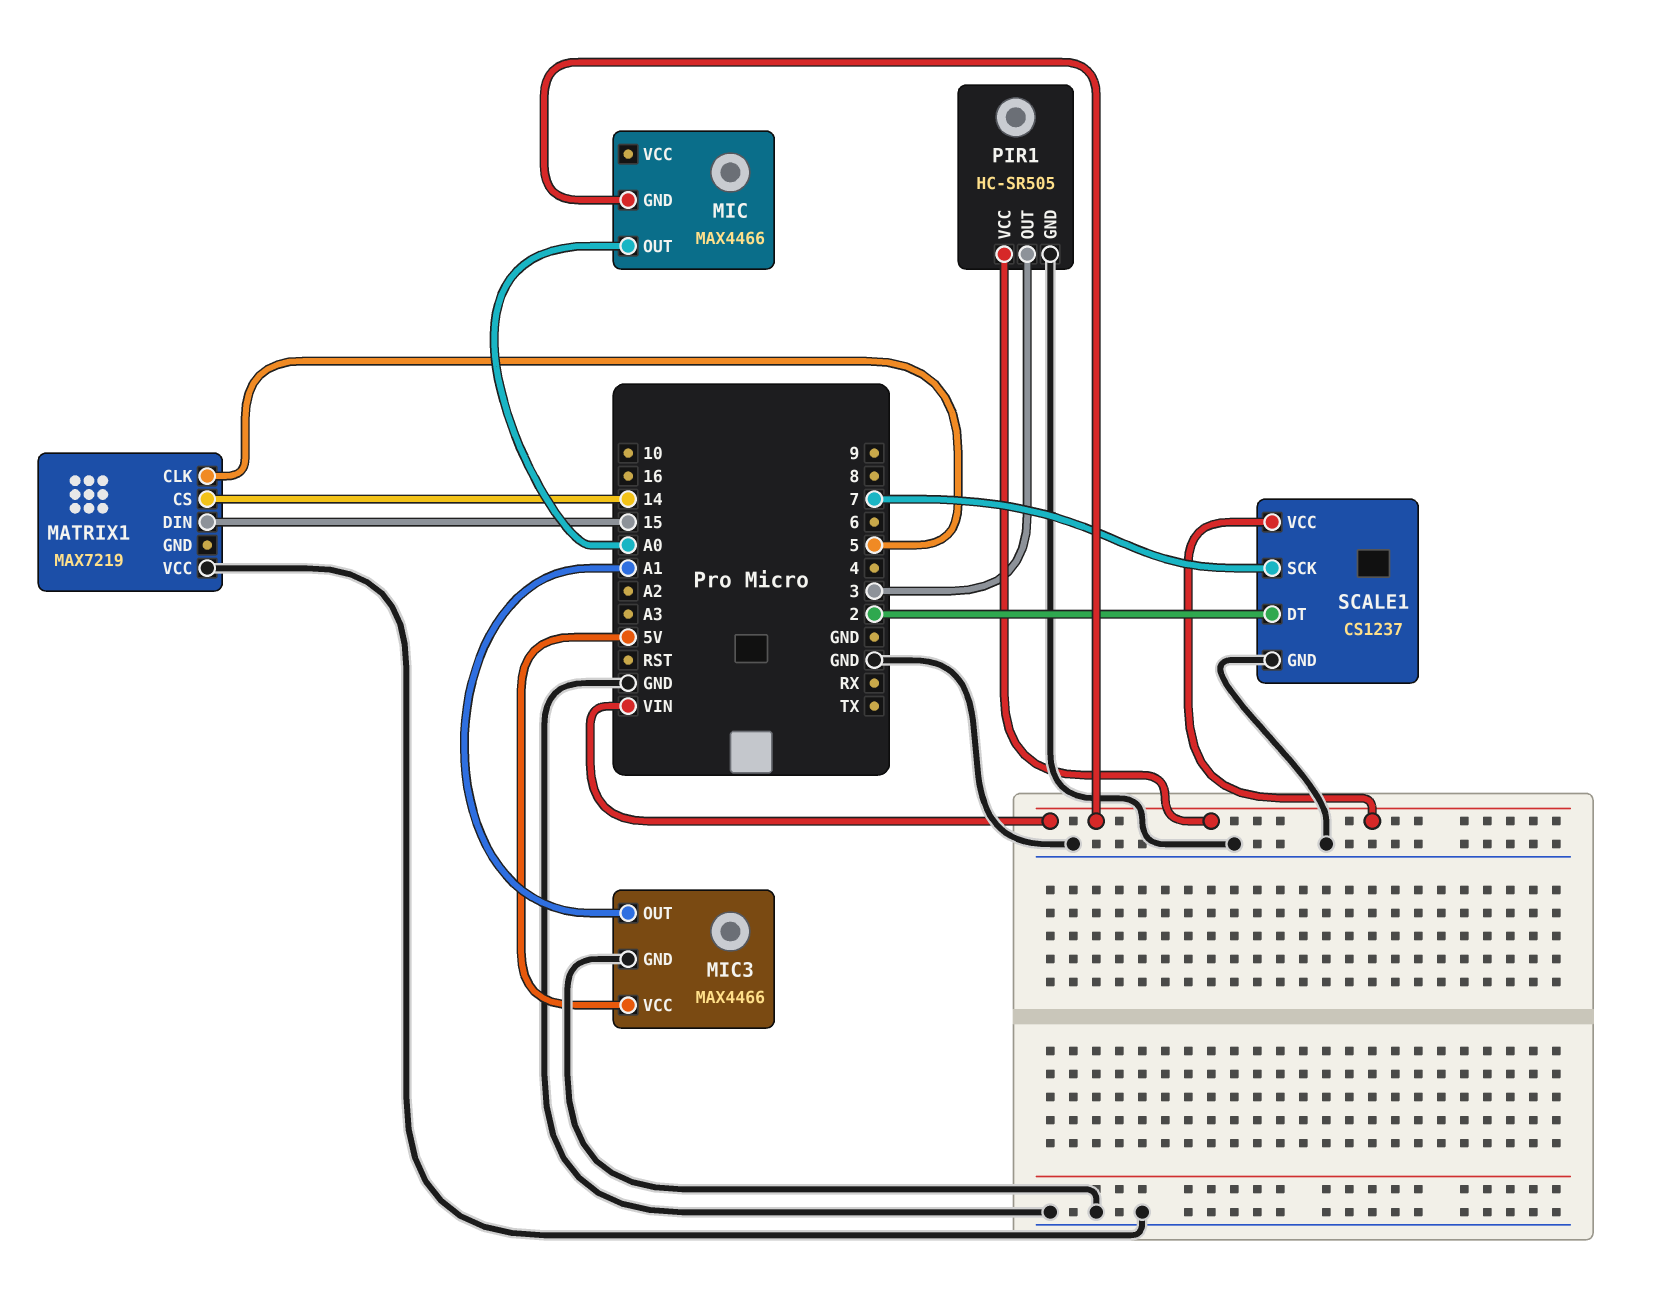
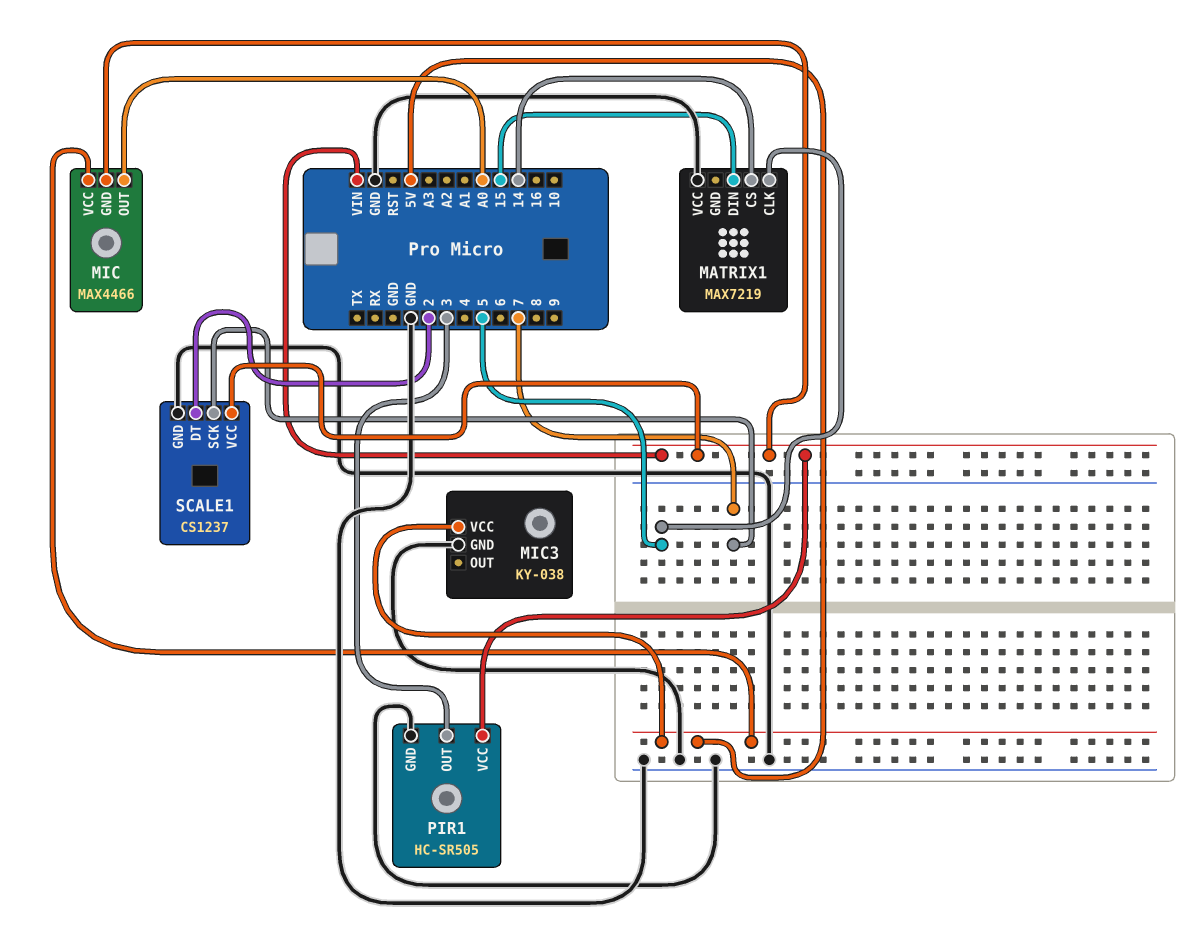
MIC pin VCC: none -> 5V
MIC3: MAX4466 -> KY-038
MIC3 pin OUT: A1 -> none

